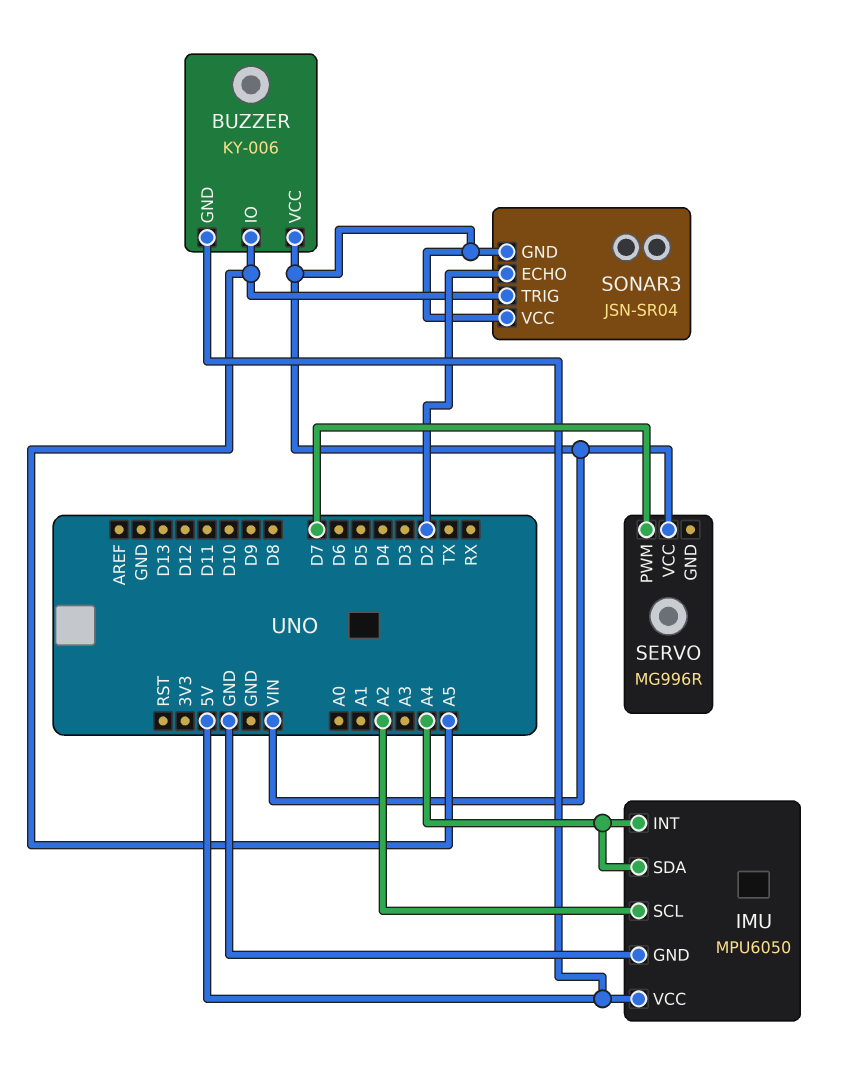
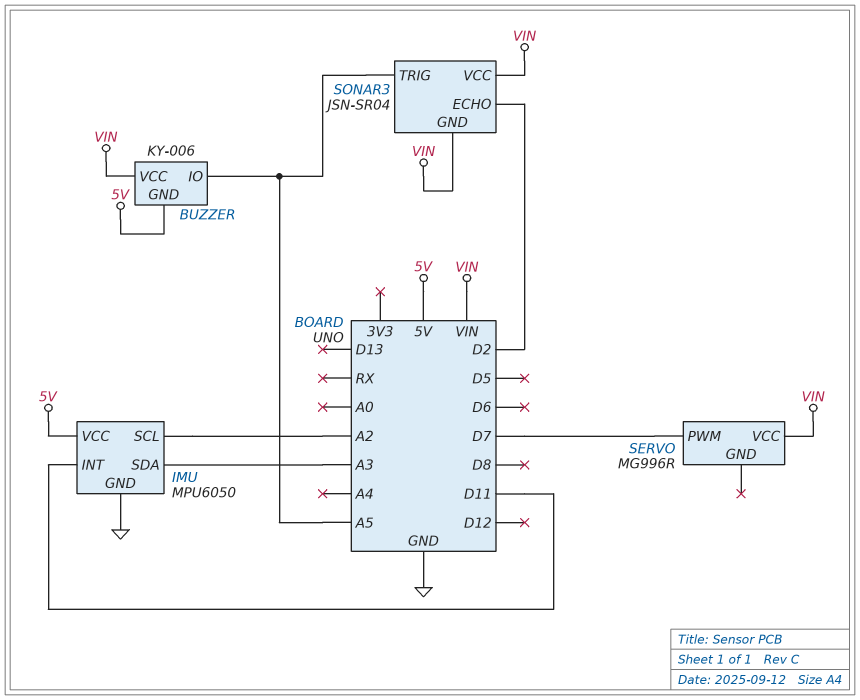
IMU pin INT: A4 -> D11
IMU pin SDA: A4 -> A3

